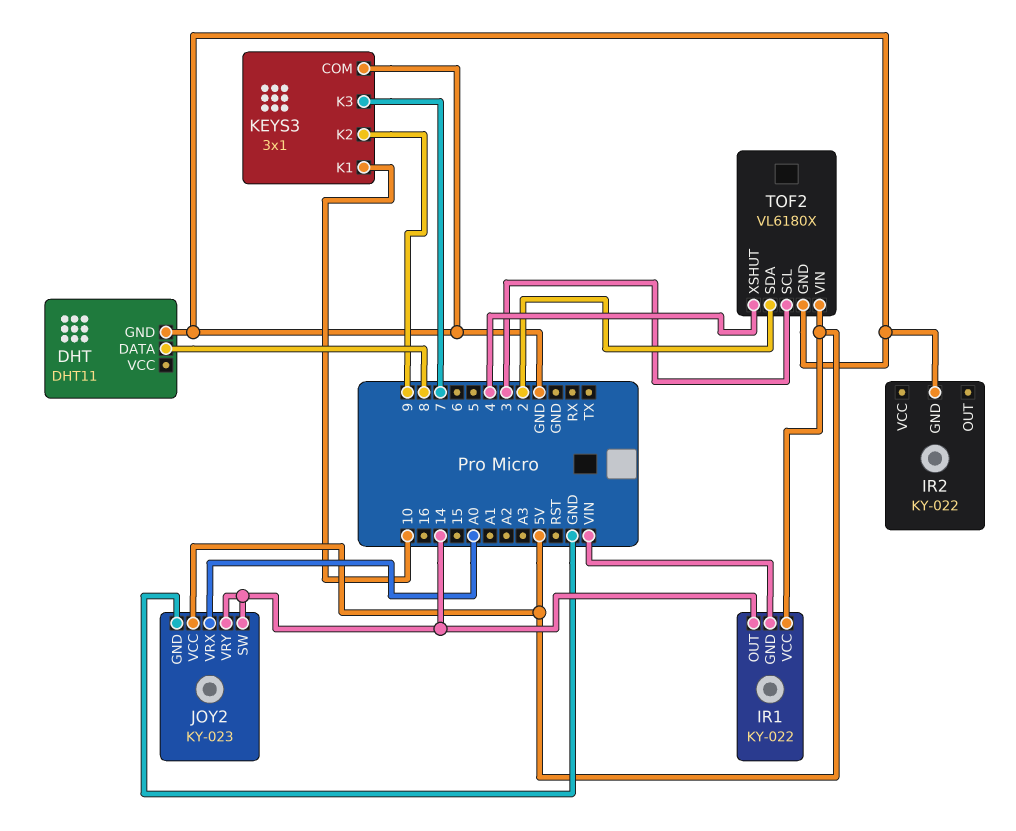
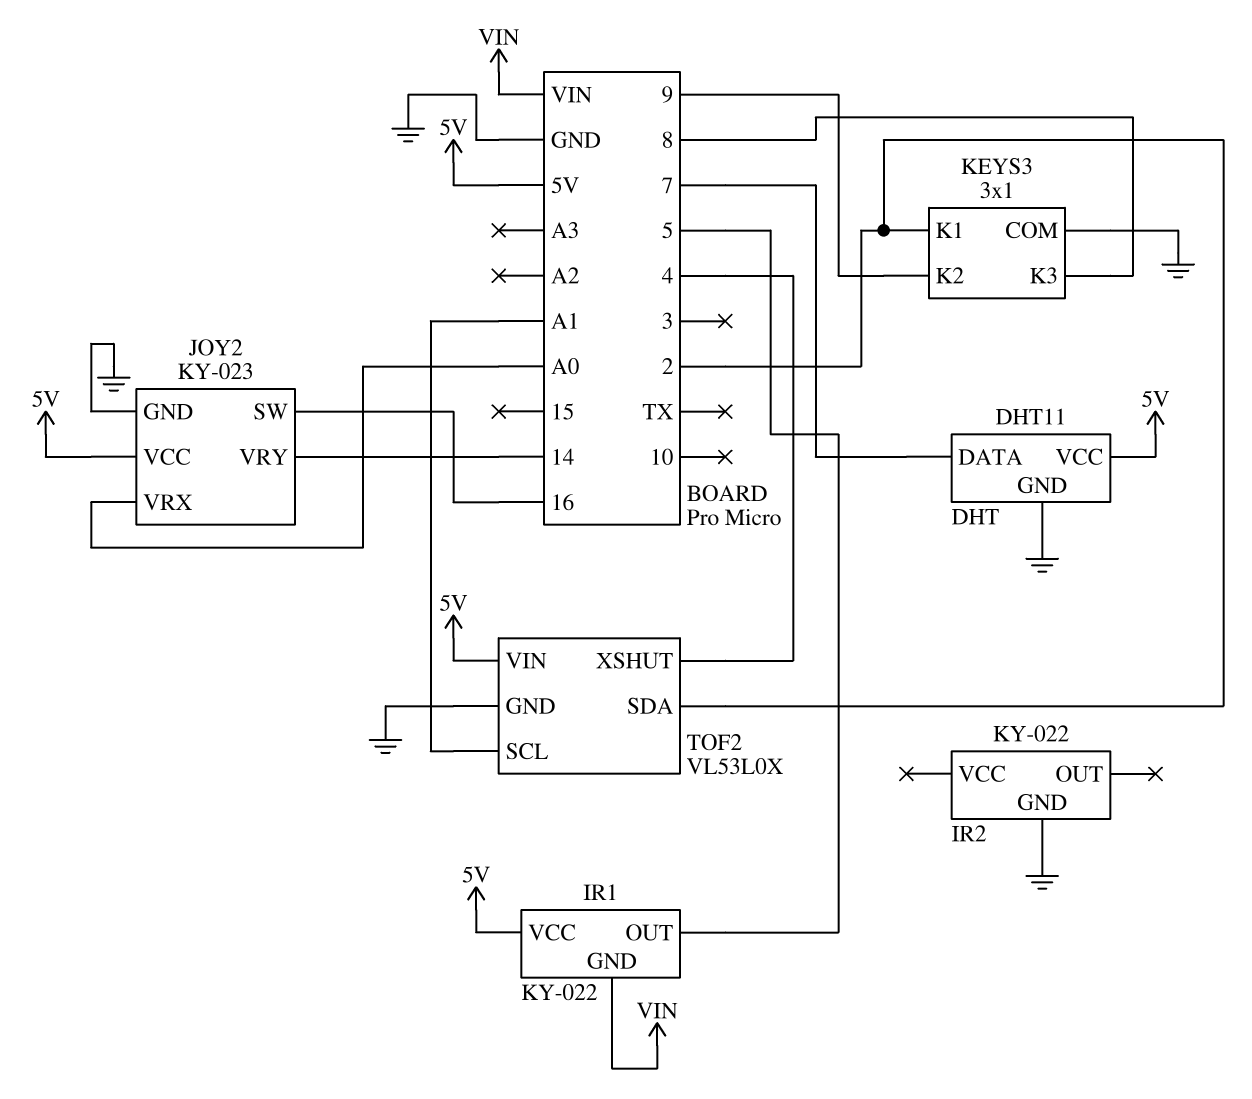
DHT pin DATA: 8 -> 7
DHT pin VCC: none -> 5V
IR1 pin OUT: 14 -> 5
JOY2 pin SW: 14 -> 16
KEYS3 pin K1: 10 -> 2
KEYS3 pin K3: 7 -> 8
TOF2: VL6180X -> VL53L0X
TOF2 pin SCL: 3 -> A1

